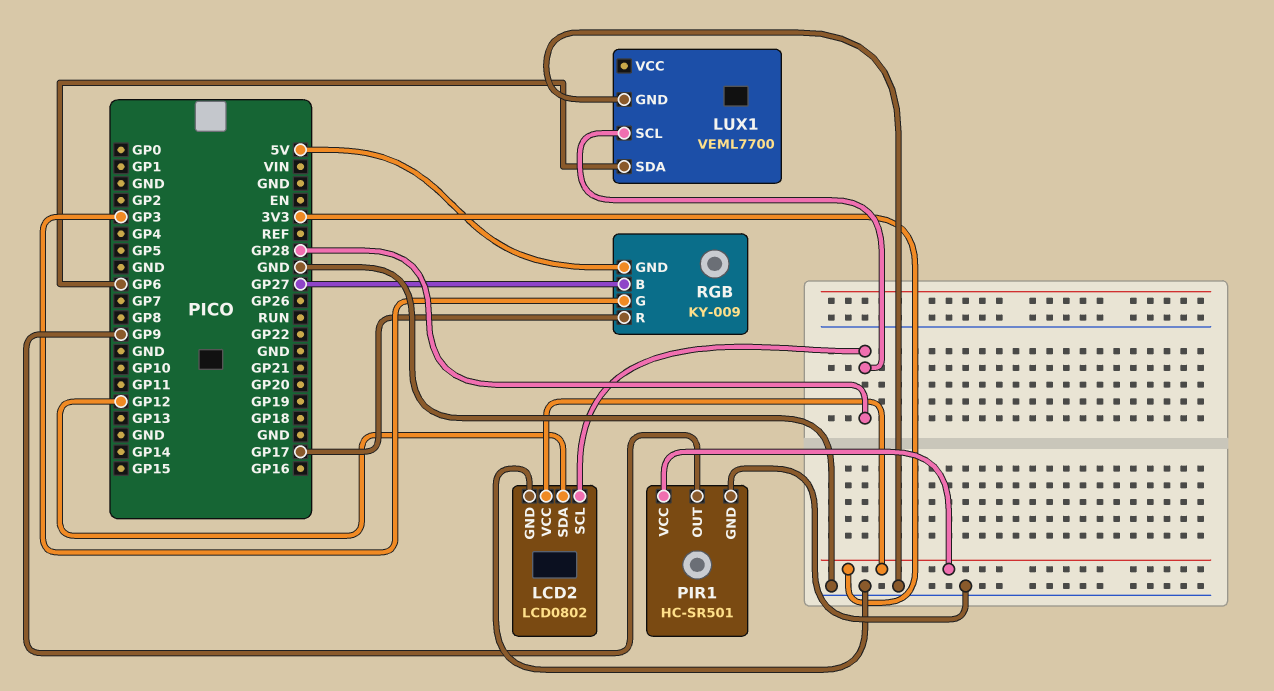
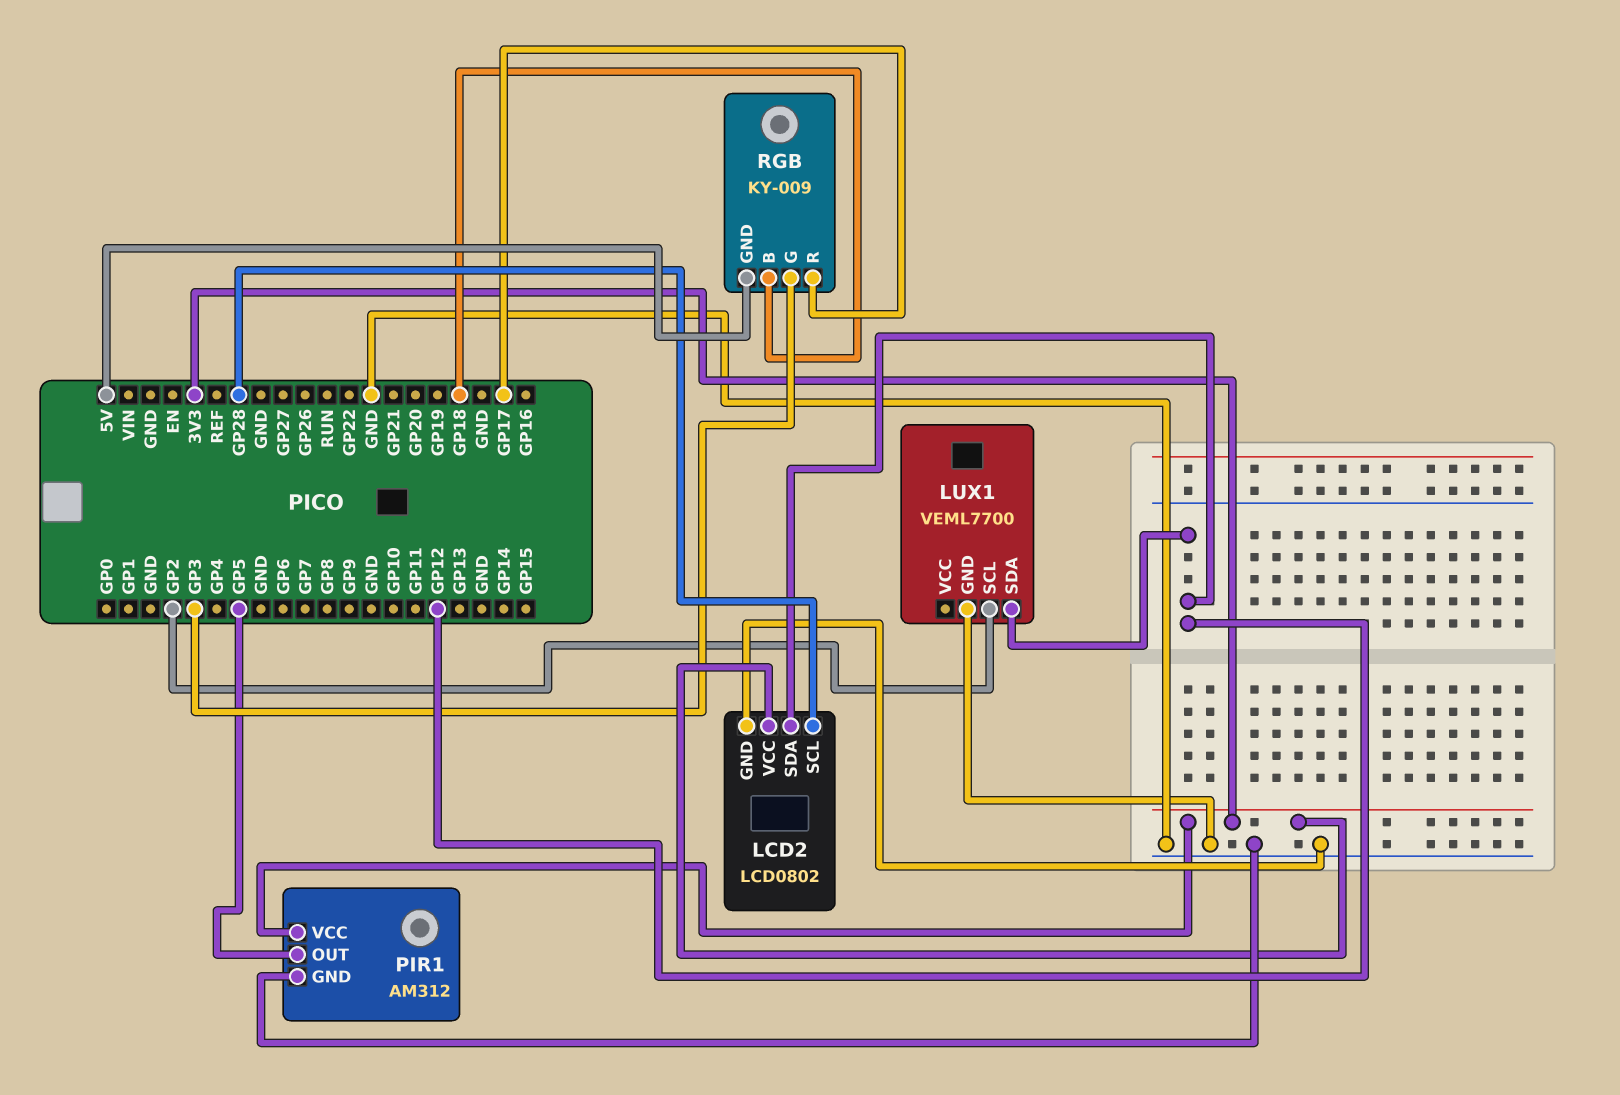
LUX1 pin SCL: GP28 -> GP2
LUX1 pin SDA: GP6 -> GP12
PIR1: HC-SR501 -> AM312
PIR1 pin OUT: GP9 -> GP5
RGB pin B: GP27 -> GP18

